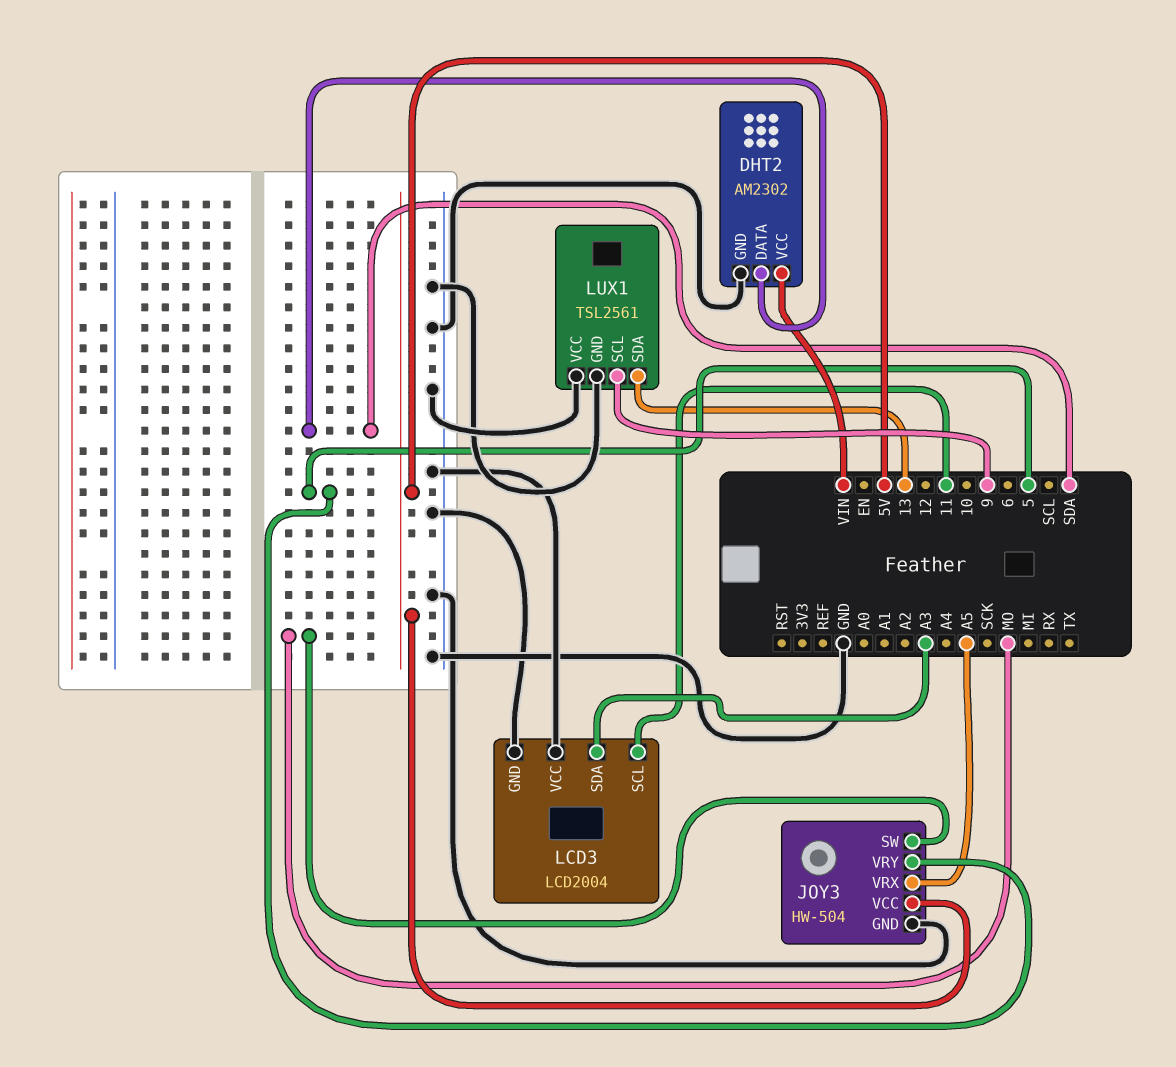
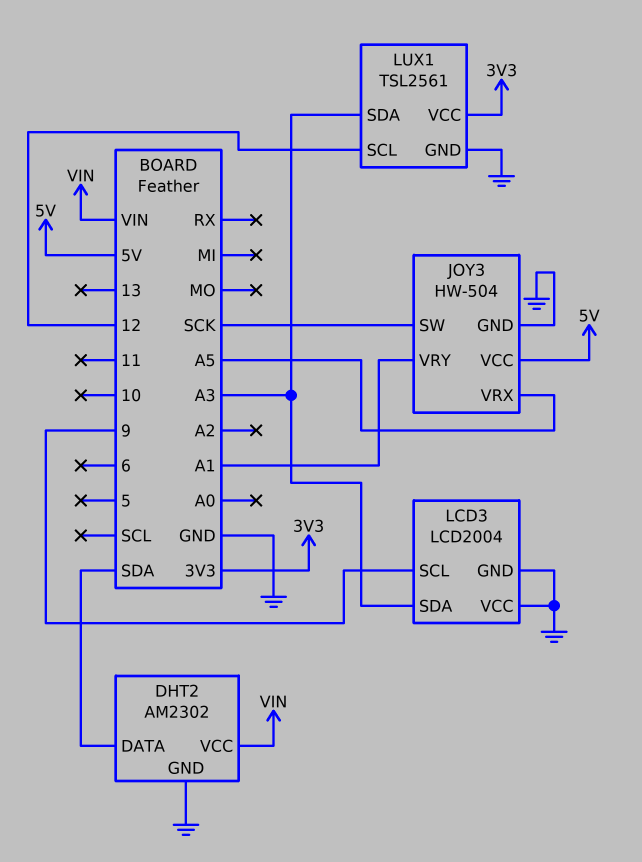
JOY3 pin SW: MO -> SCK
JOY3 pin VRY: 5 -> A1
LCD3 pin SCL: 11 -> 9
LUX1 pin SCL: 9 -> 12
LUX1 pin SDA: 13 -> A3
LUX1 pin VCC: GND -> 3V3

